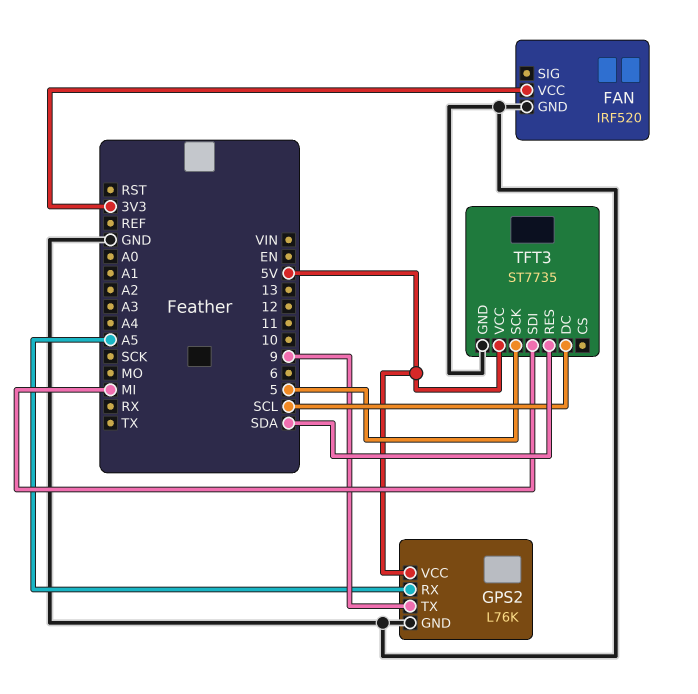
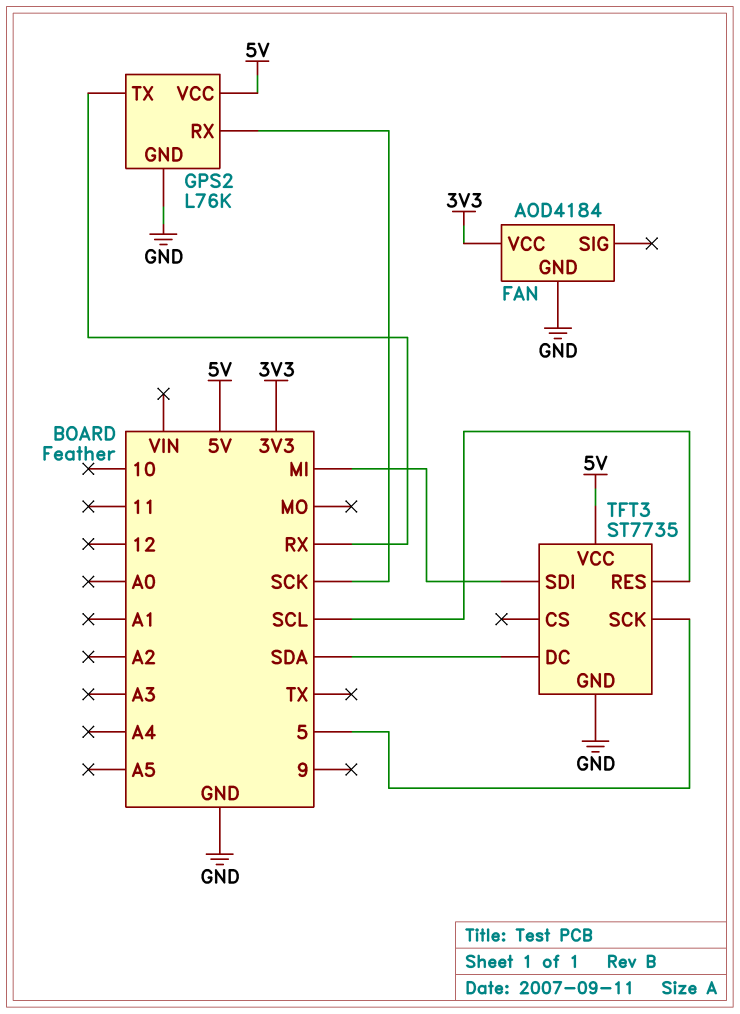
FAN: IRF520 -> AOD4184
GPS2 pin RX: A5 -> SCK
GPS2 pin TX: 9 -> RX
TFT3 pin DC: SCL -> SDA
TFT3 pin RES: SDA -> SCL

